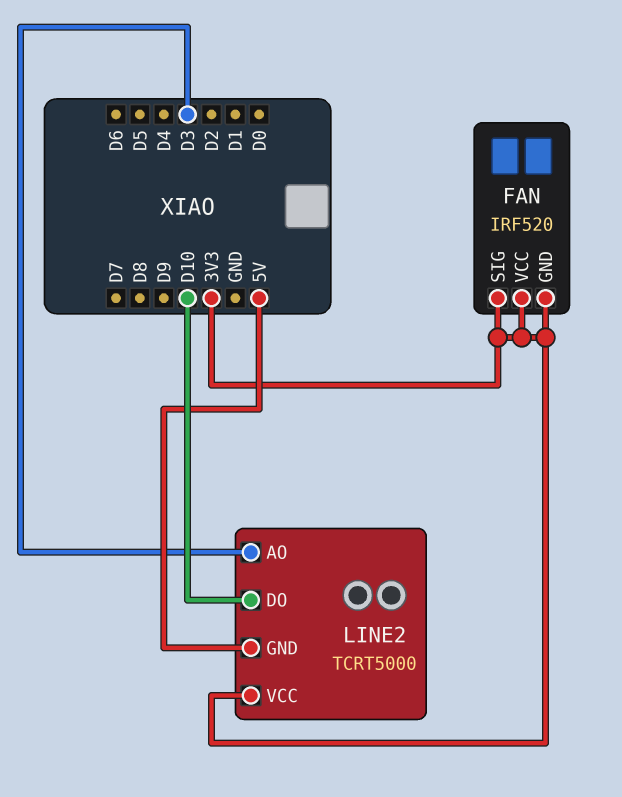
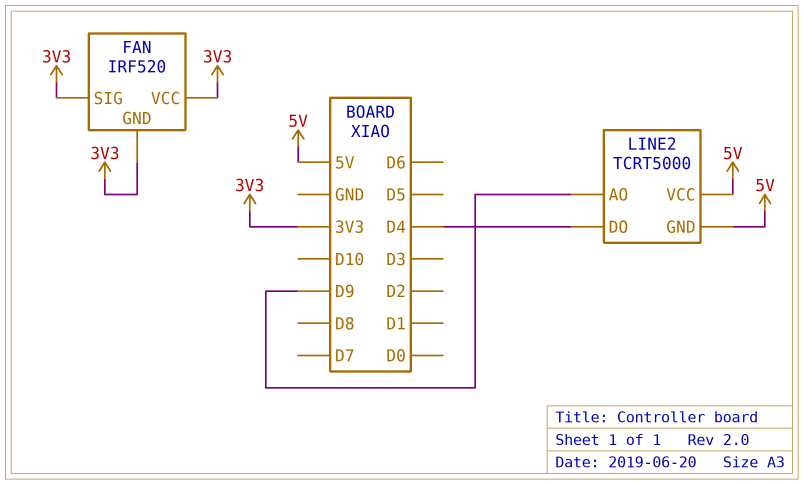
LINE2 pin AO: D3 -> D9
LINE2 pin DO: D10 -> D4
LINE2 pin VCC: 3V3 -> 5V

